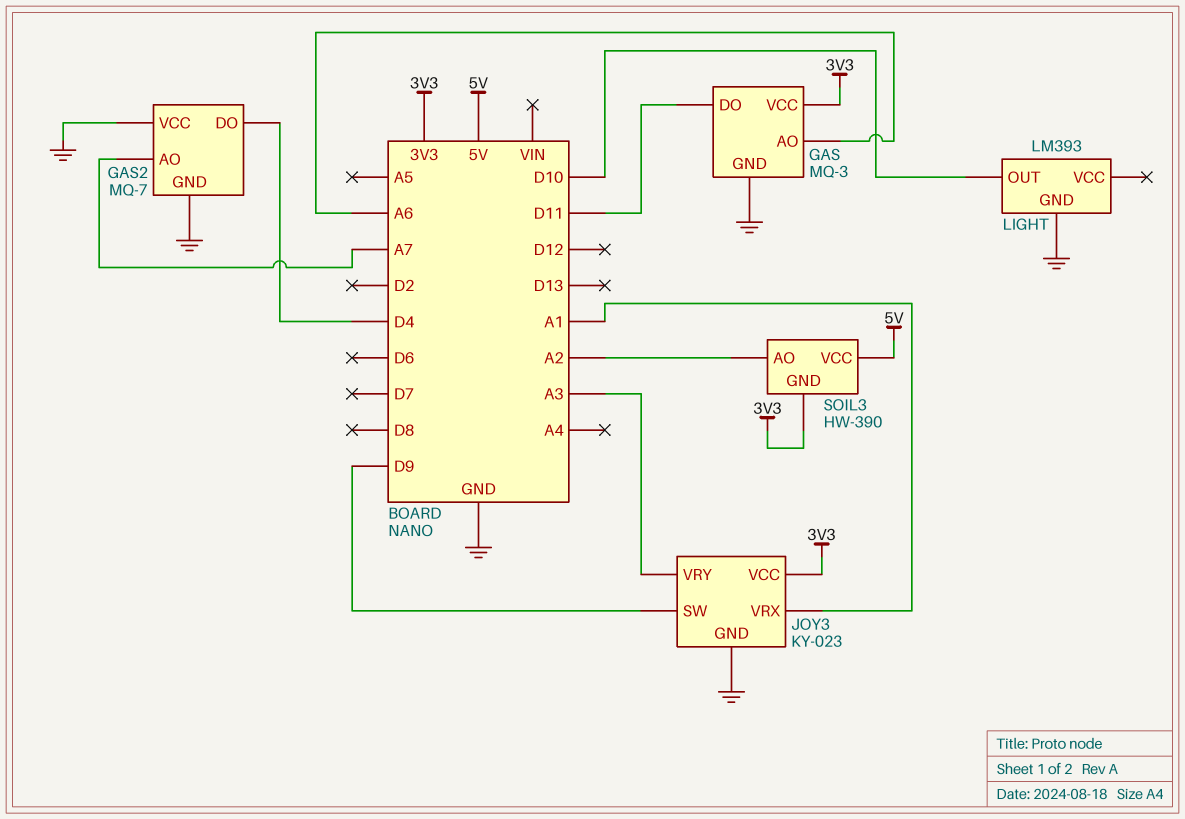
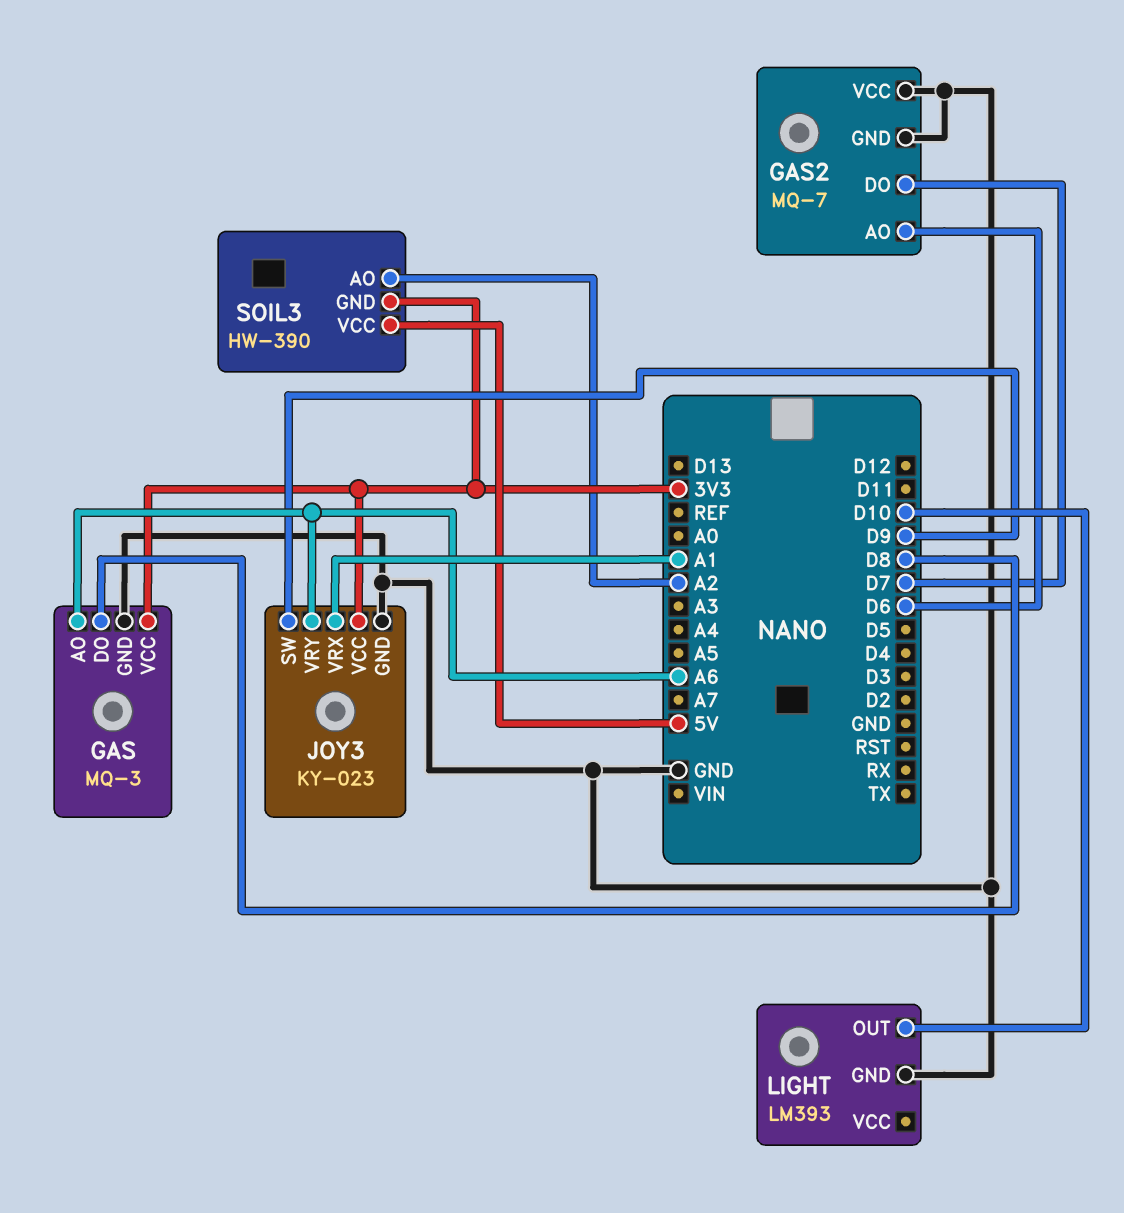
GAS pin DO: D11 -> D8
GAS2 pin AO: A7 -> D6
GAS2 pin DO: D4 -> D7
JOY3 pin VRY: A3 -> A6

